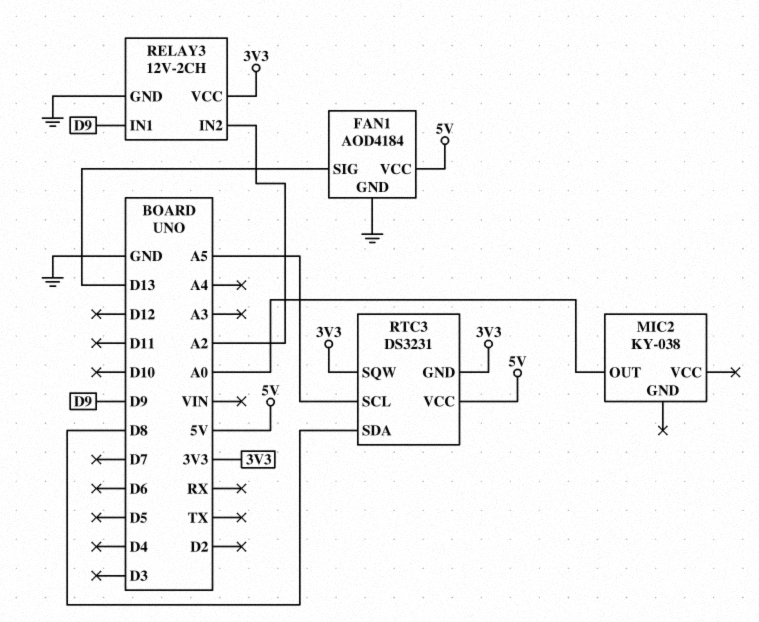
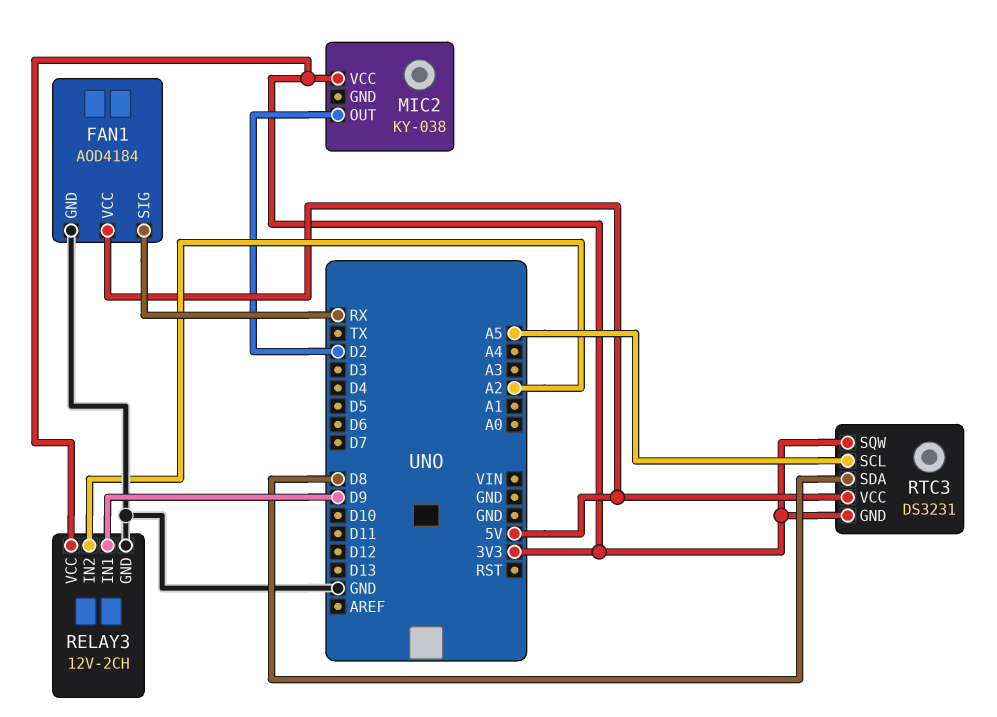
FAN1 pin SIG: D13 -> RX
MIC2 pin OUT: A0 -> D2
MIC2 pin VCC: none -> 3V3

